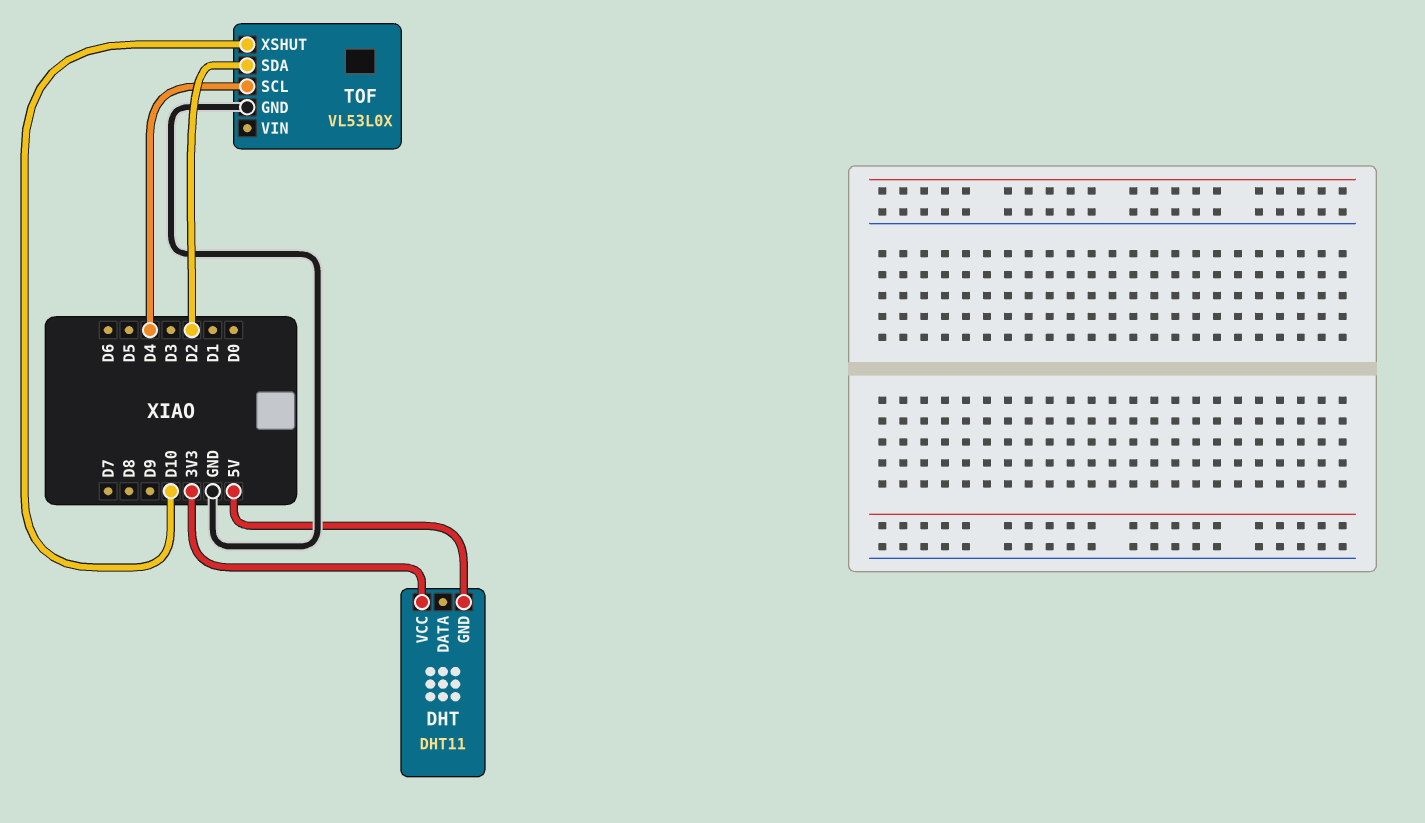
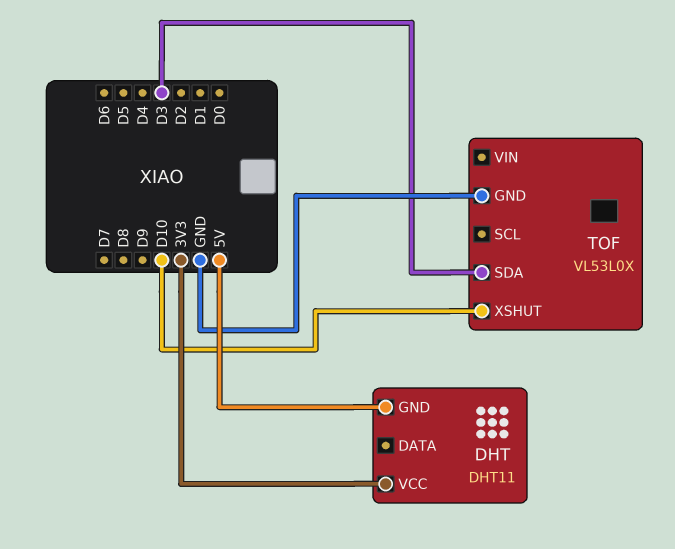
TOF pin SCL: D4 -> none
TOF pin SDA: D2 -> D3

